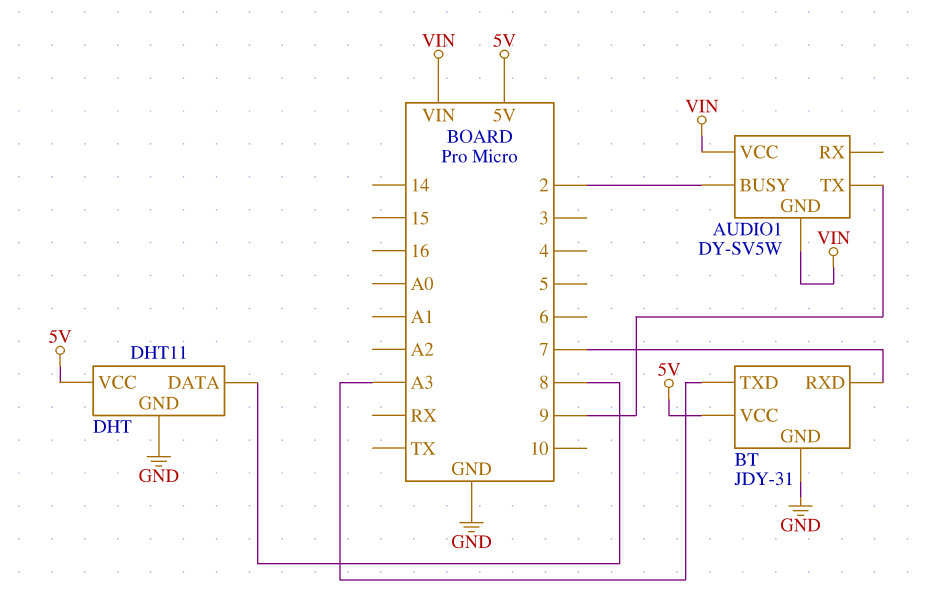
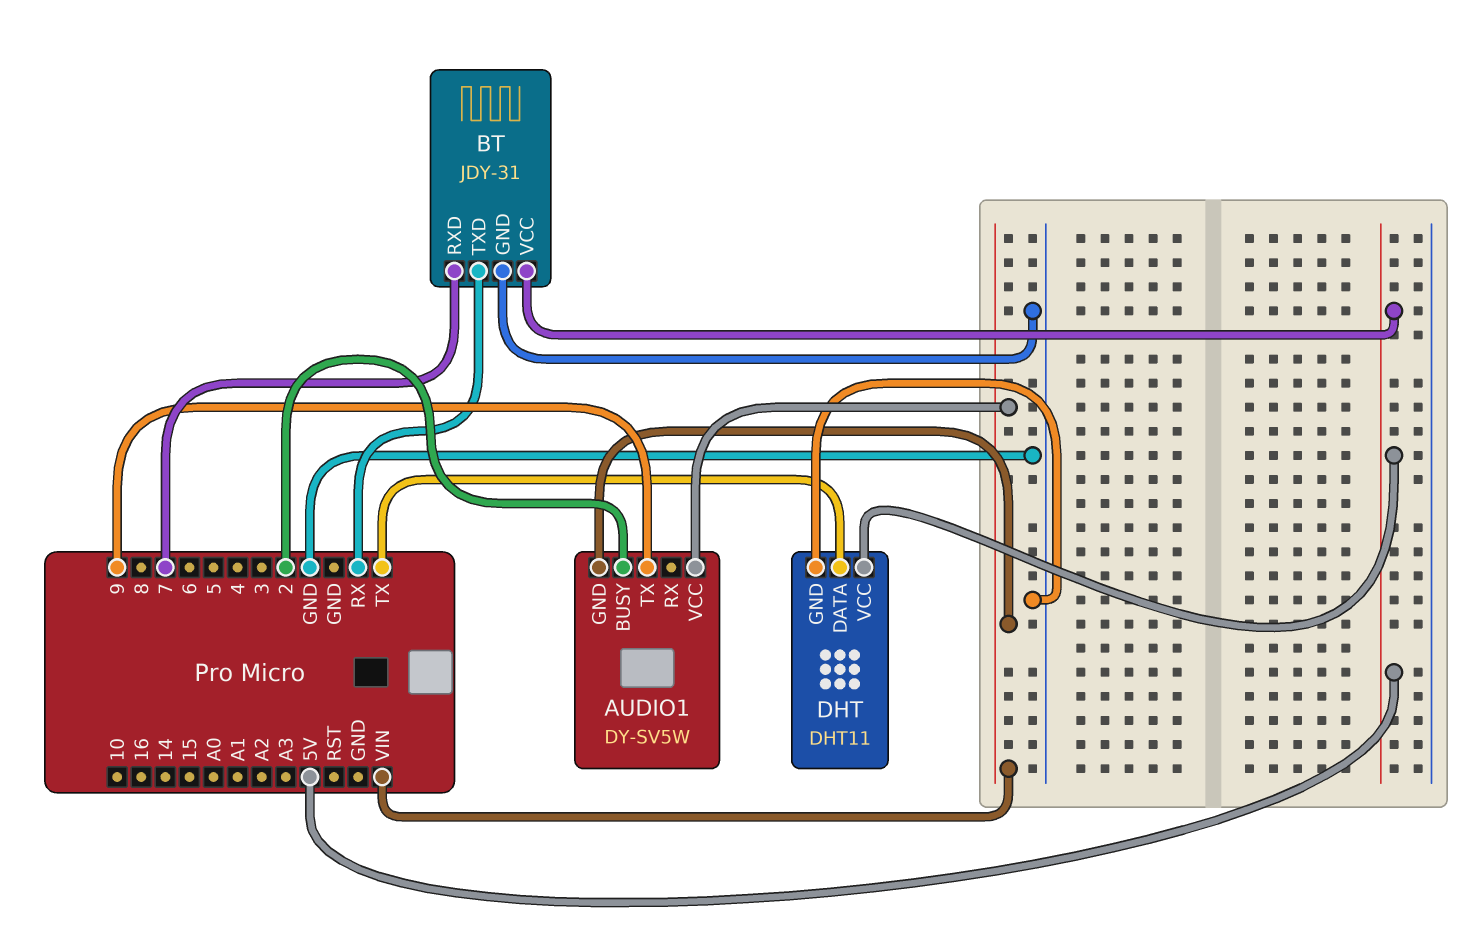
BT pin TXD: A3 -> RX
DHT pin DATA: 8 -> TX

